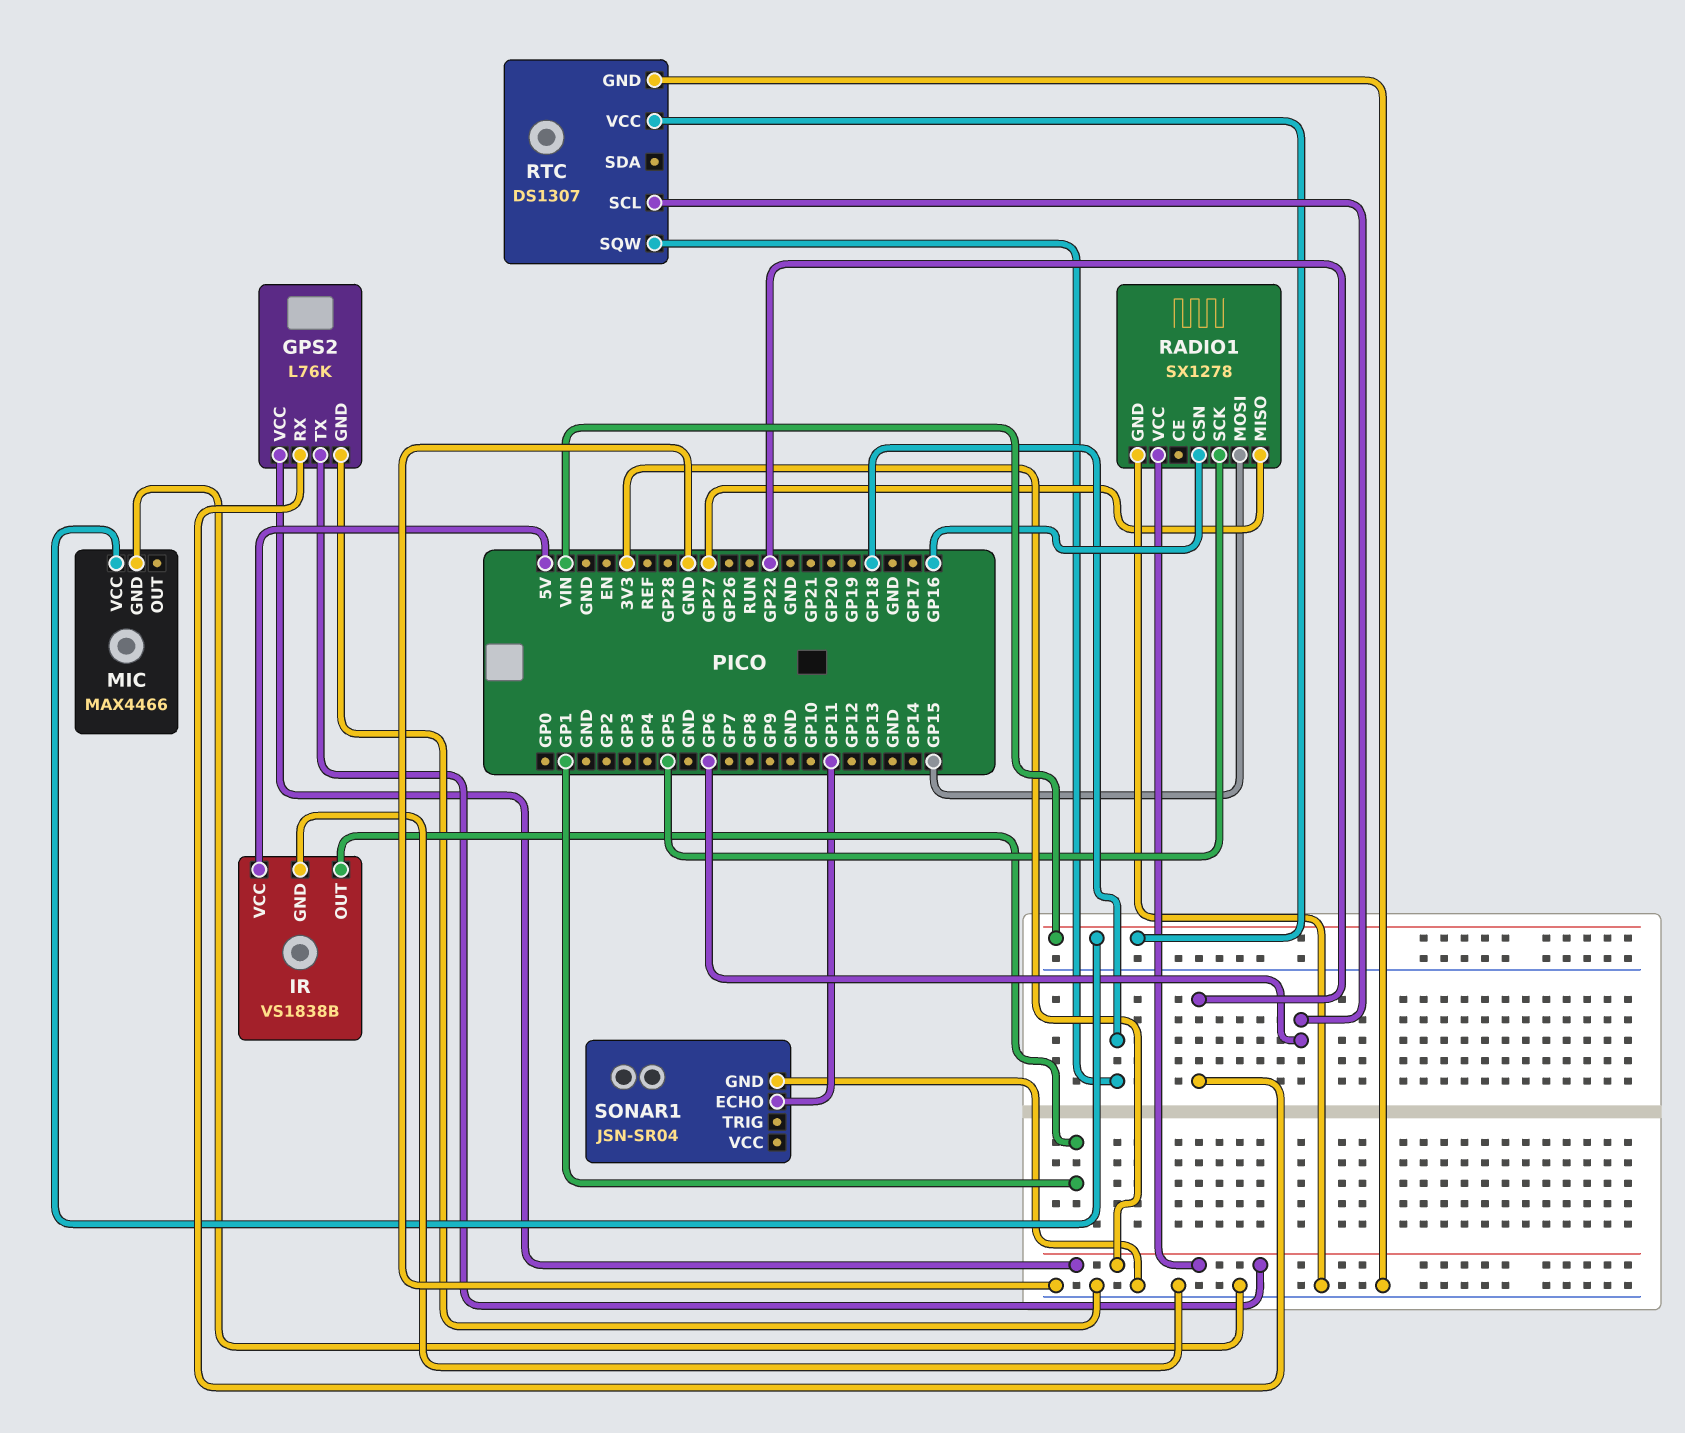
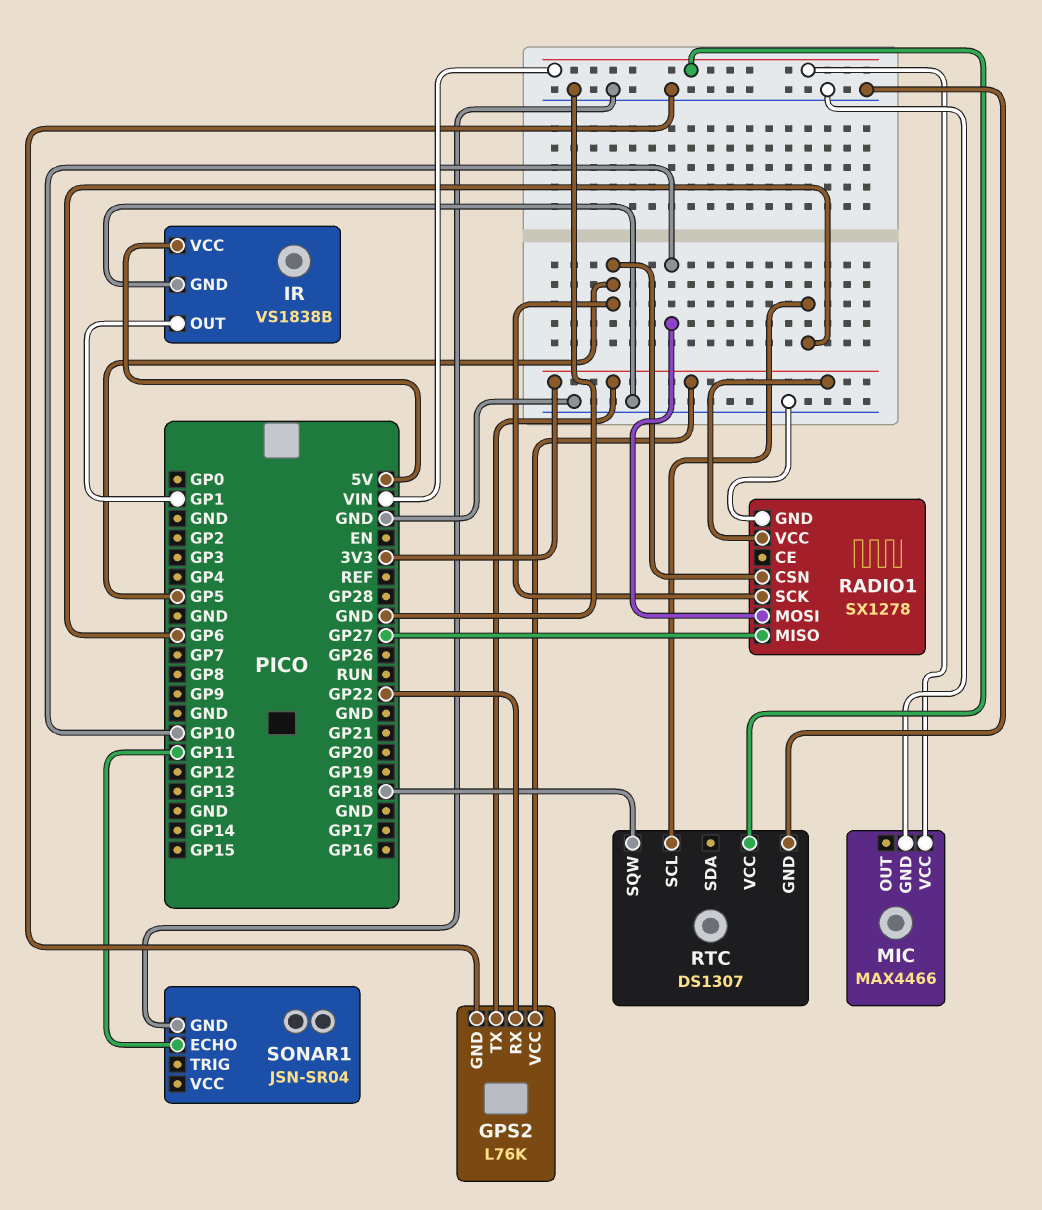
RADIO1 pin CSN: GP16 -> GP5
RADIO1 pin MOSI: GP15 -> GP10

